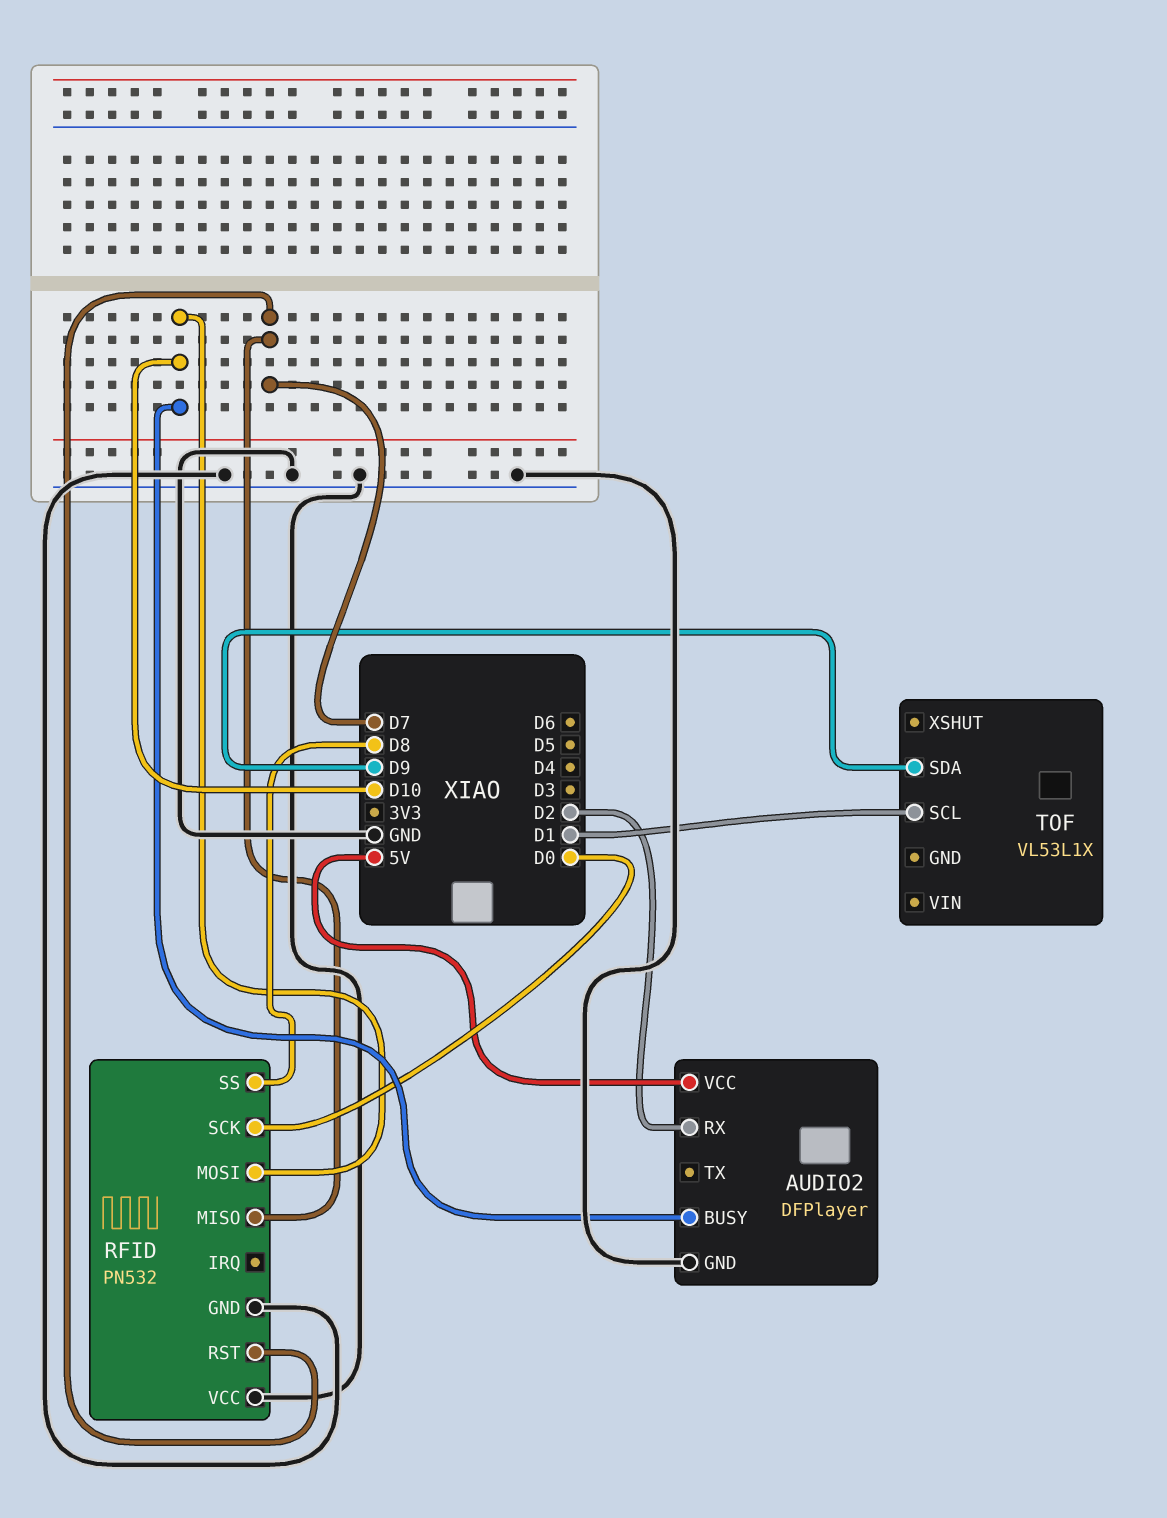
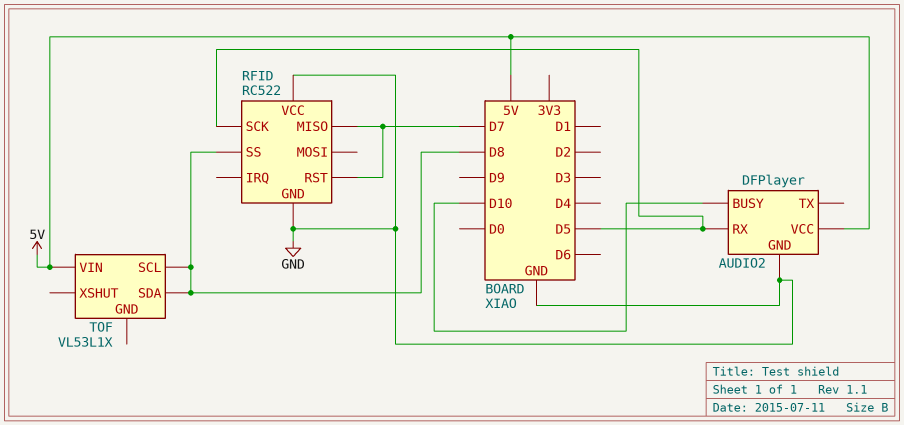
AUDIO2 pin RX: D2 -> D5
RFID: PN532 -> RC522
RFID pin MOSI: D10 -> none
RFID pin SCK: D0 -> D5
TOF pin SCL: D1 -> D8
TOF pin SDA: D9 -> D8
TOF pin VIN: none -> 5V

